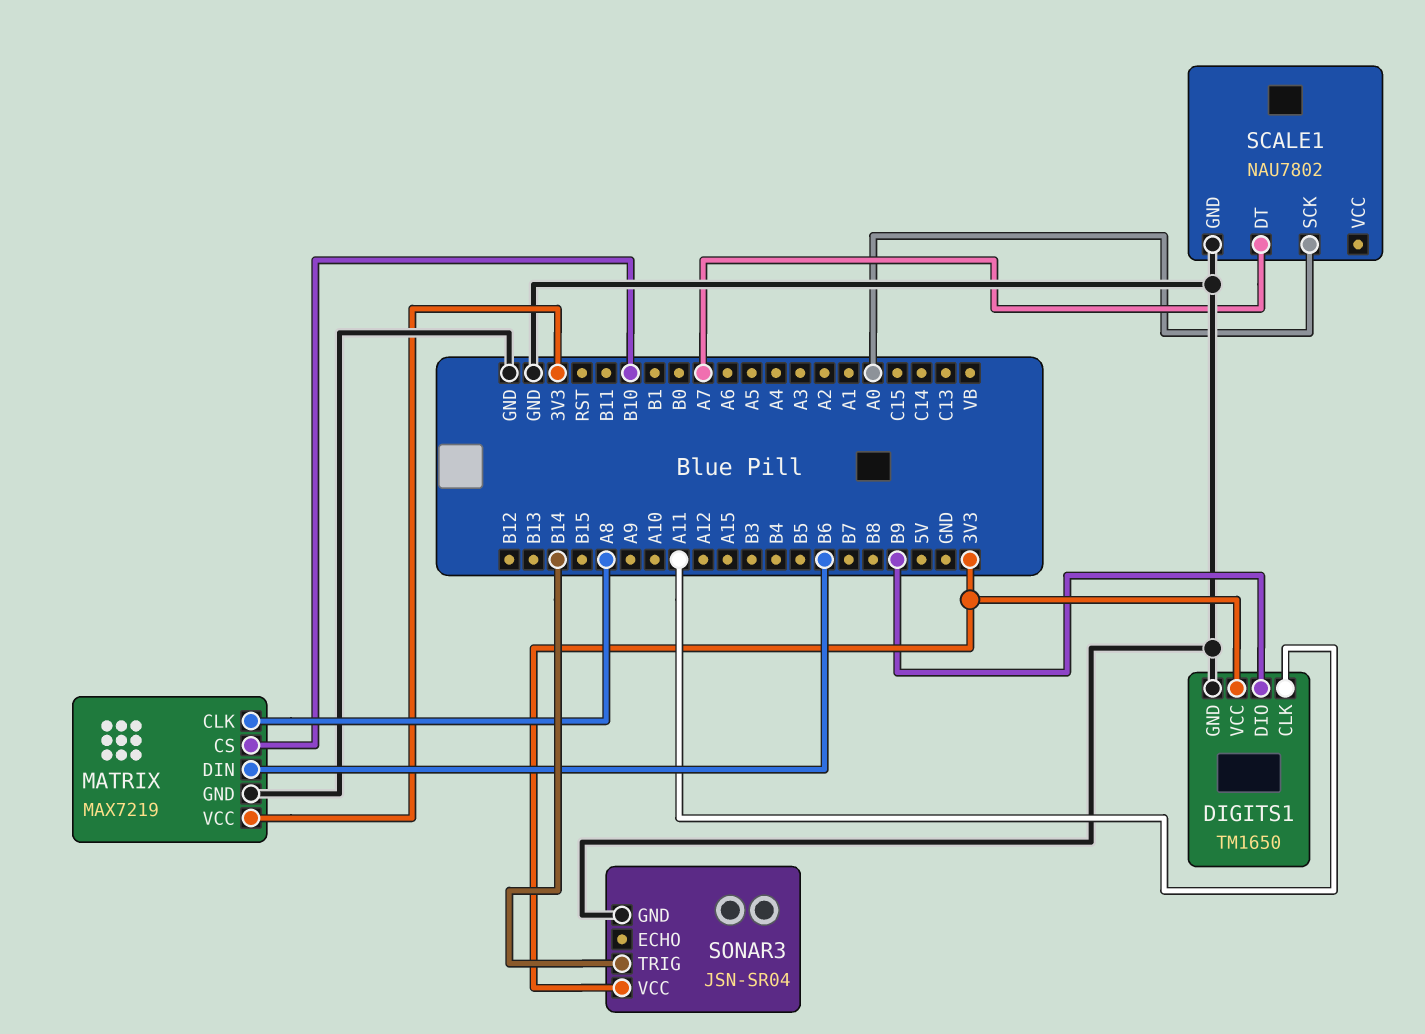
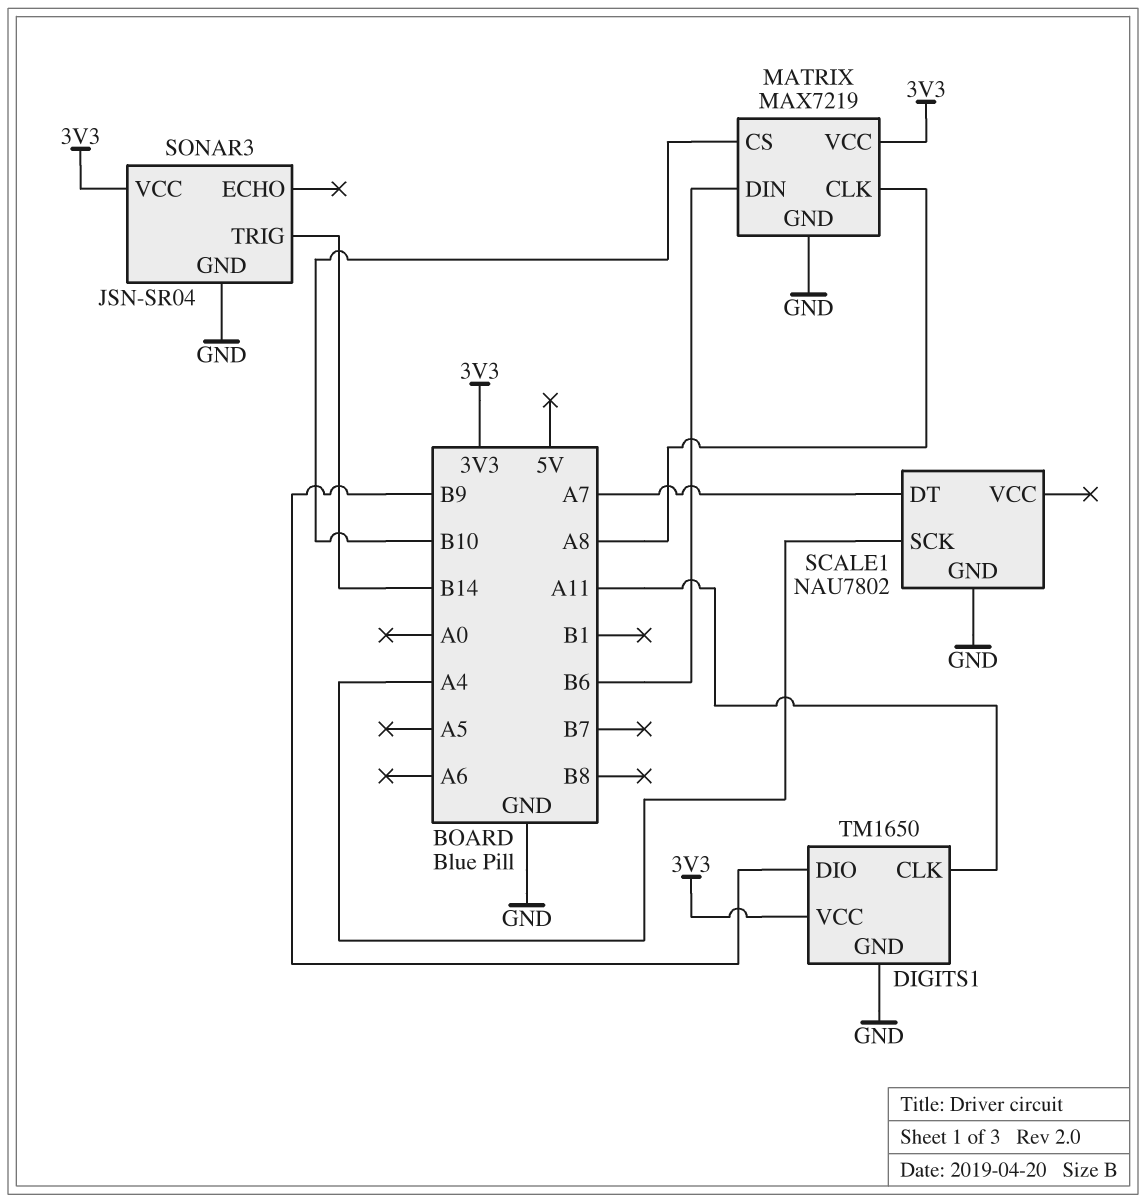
SCALE1 pin SCK: A0 -> A4

